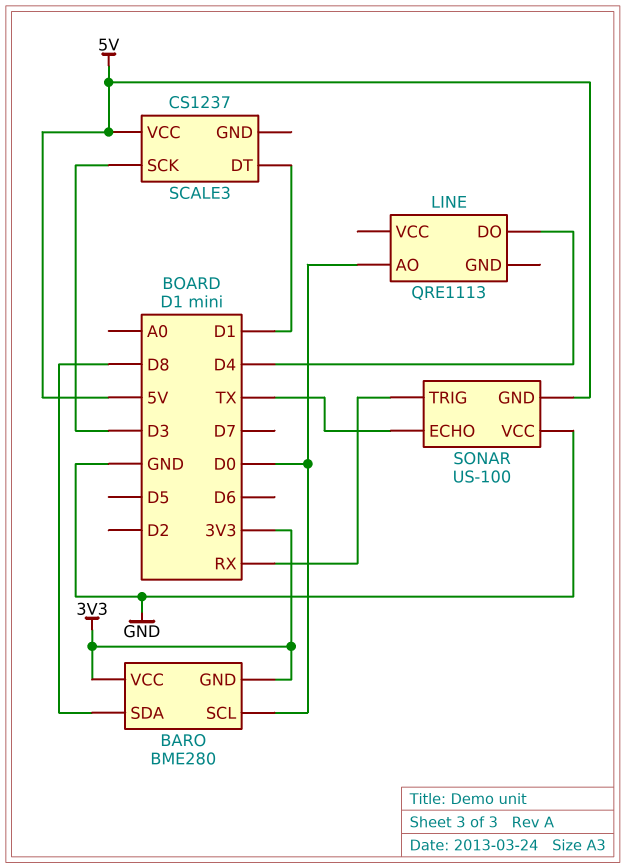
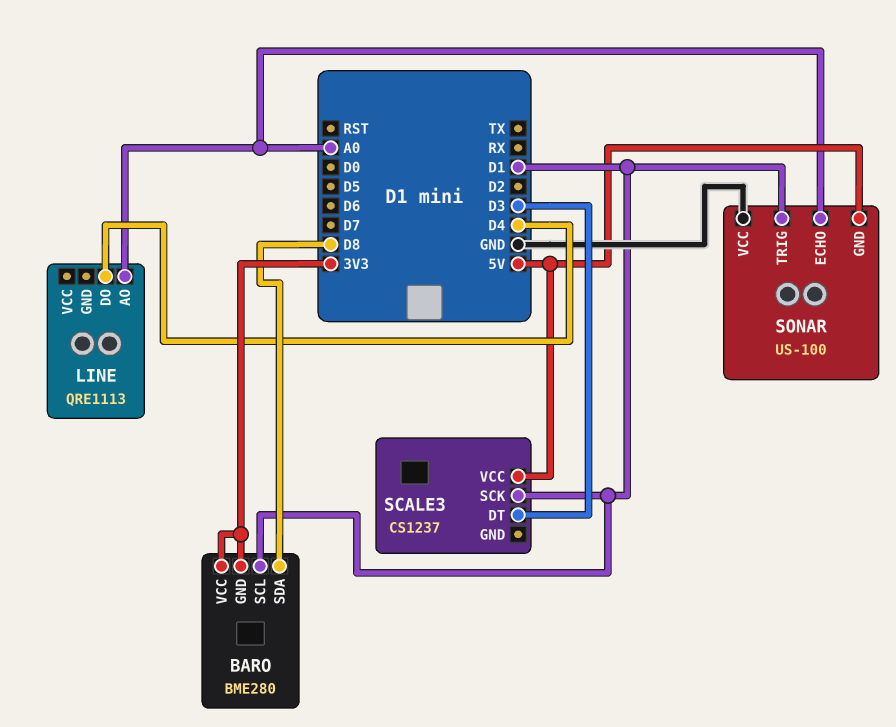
BARO pin SCL: D0 -> D1
LINE pin AO: D0 -> A0
SCALE3 pin DT: D1 -> D3
SCALE3 pin SCK: D3 -> D1
SONAR pin ECHO: TX -> A0
SONAR pin TRIG: RX -> D1

